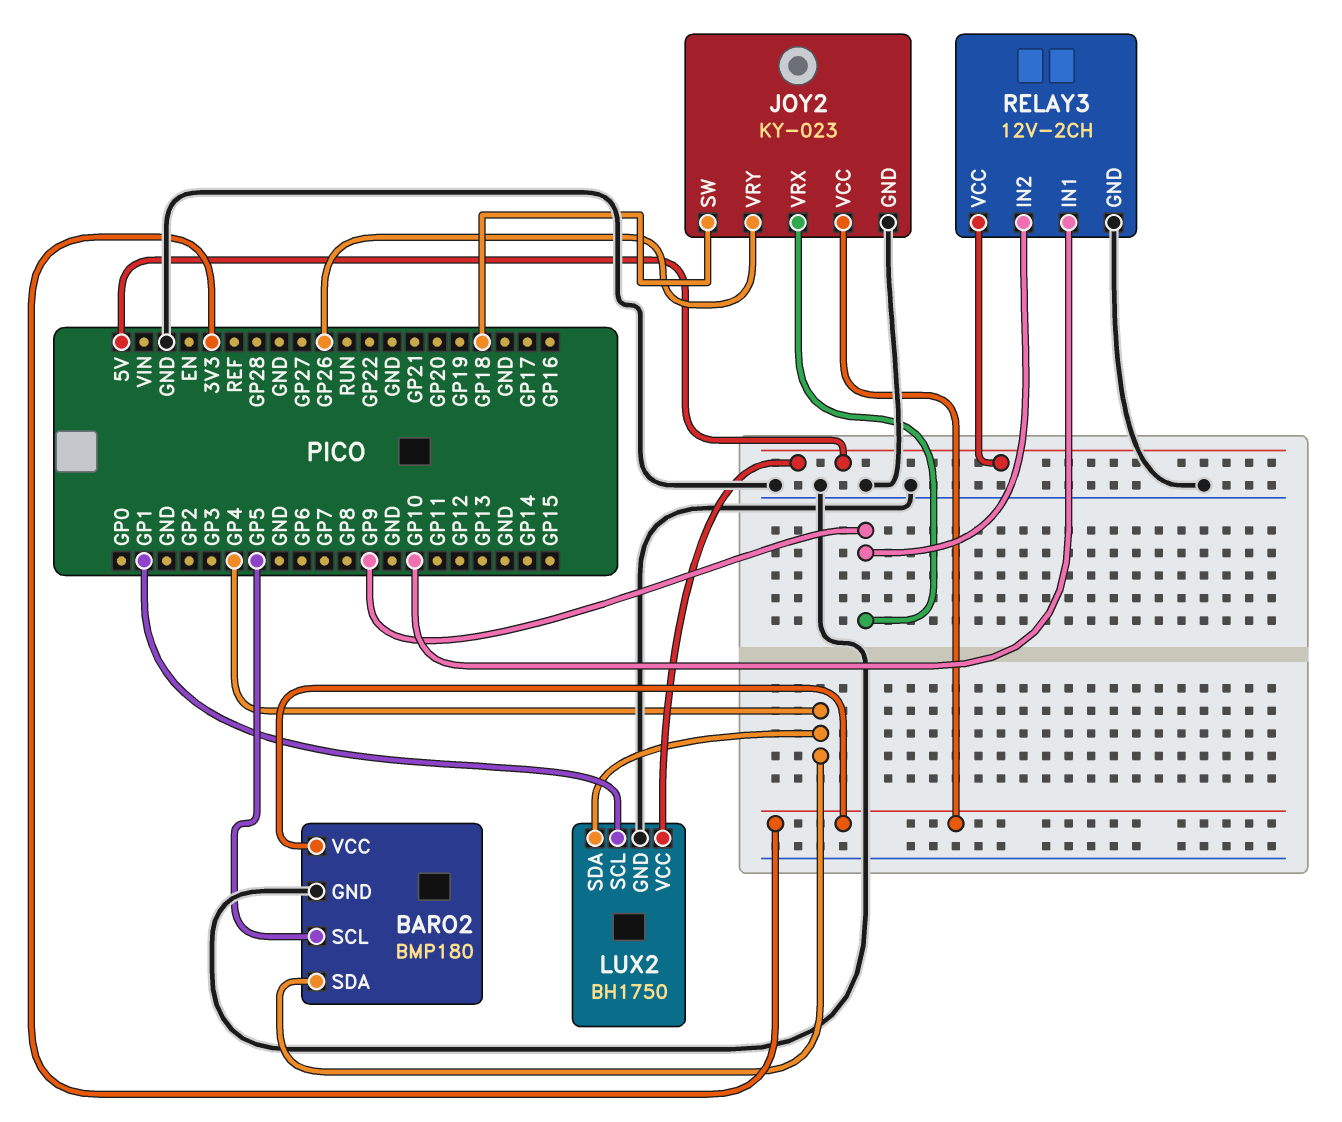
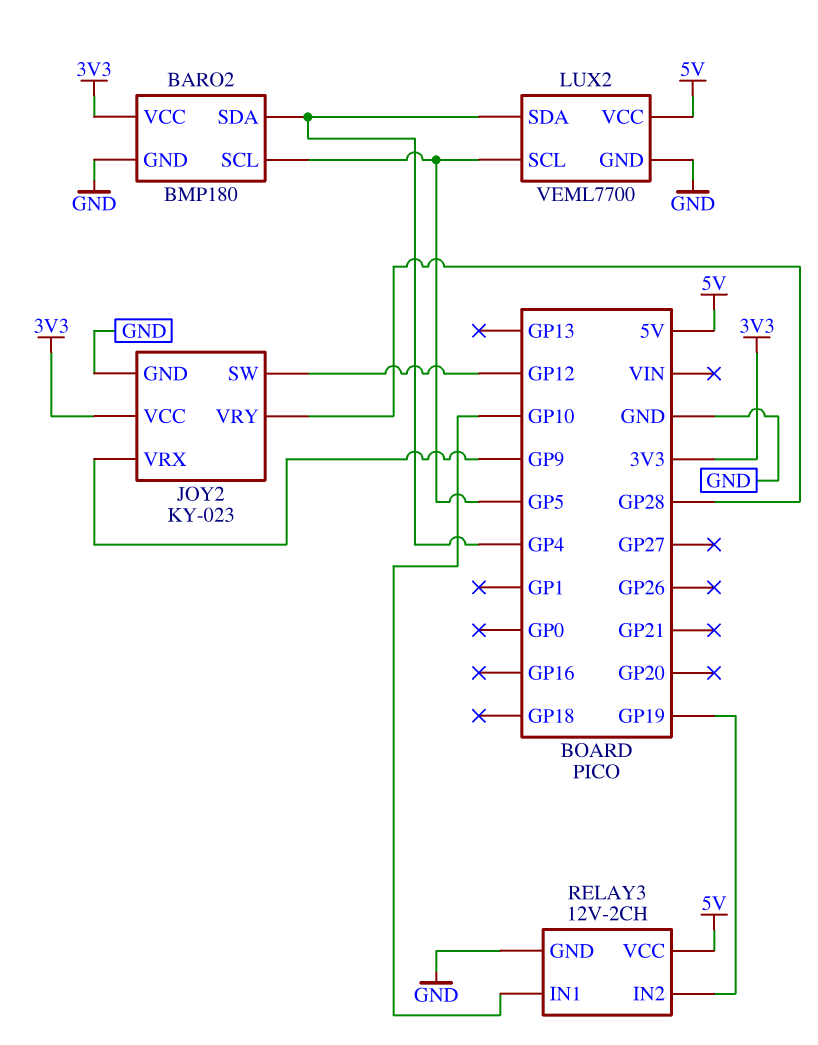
JOY2 pin SW: GP18 -> GP12
JOY2 pin VRY: GP26 -> GP28
LUX2: BH1750 -> VEML7700
LUX2 pin SCL: GP1 -> GP5
RELAY3 pin IN2: GP9 -> GP19

